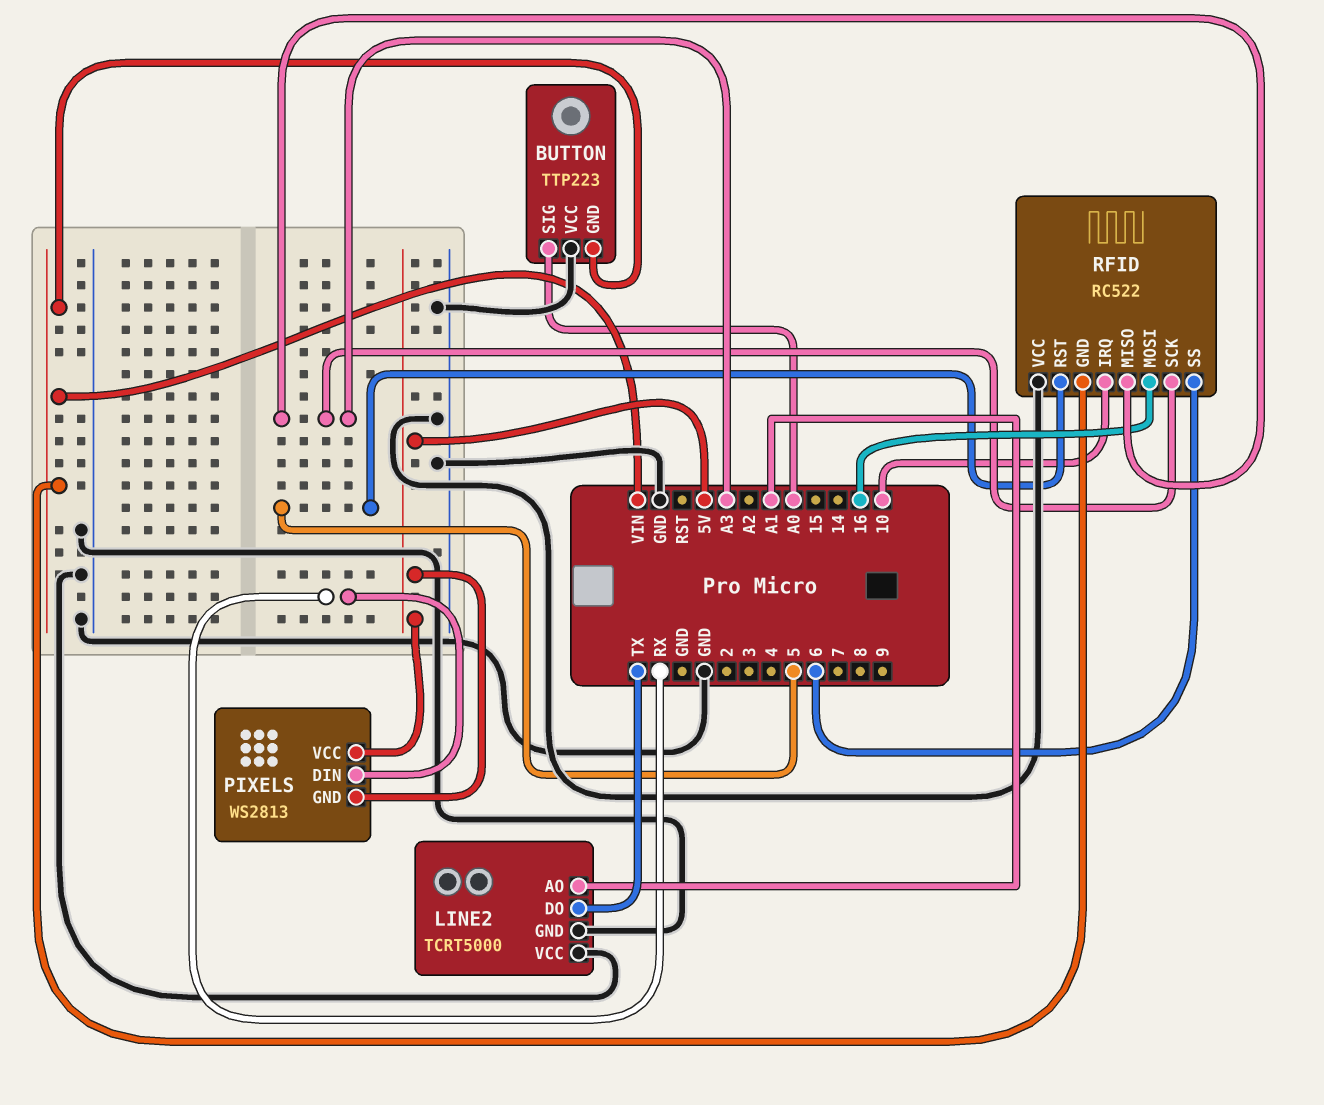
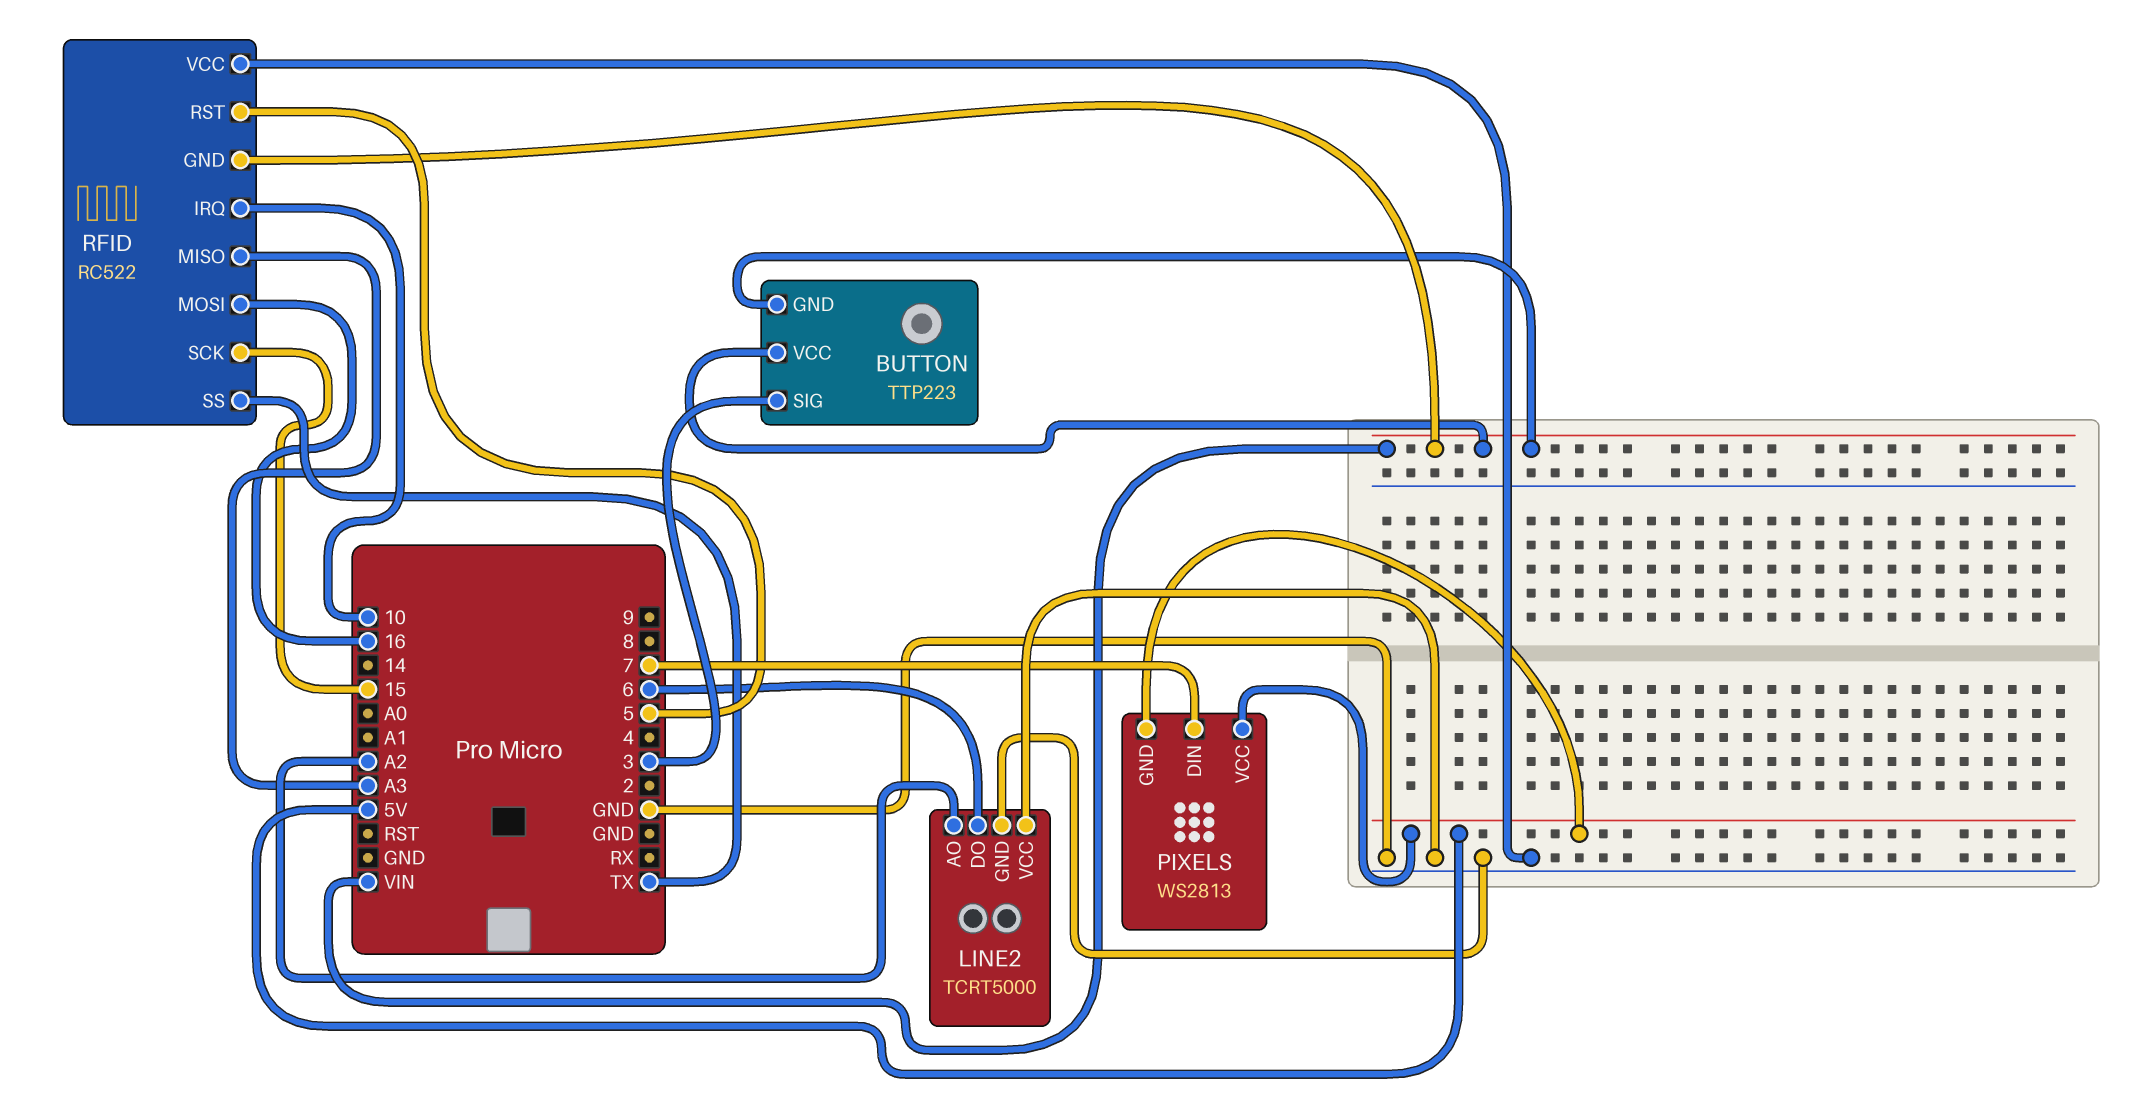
BUTTON pin SIG: A0 -> 3
BUTTON pin VCC: GND -> VIN
LINE2 pin AO: A1 -> A2
LINE2 pin DO: TX -> 6
PIXELS pin DIN: RX -> 7
RFID pin SCK: A3 -> 15
RFID pin SS: 6 -> TX

